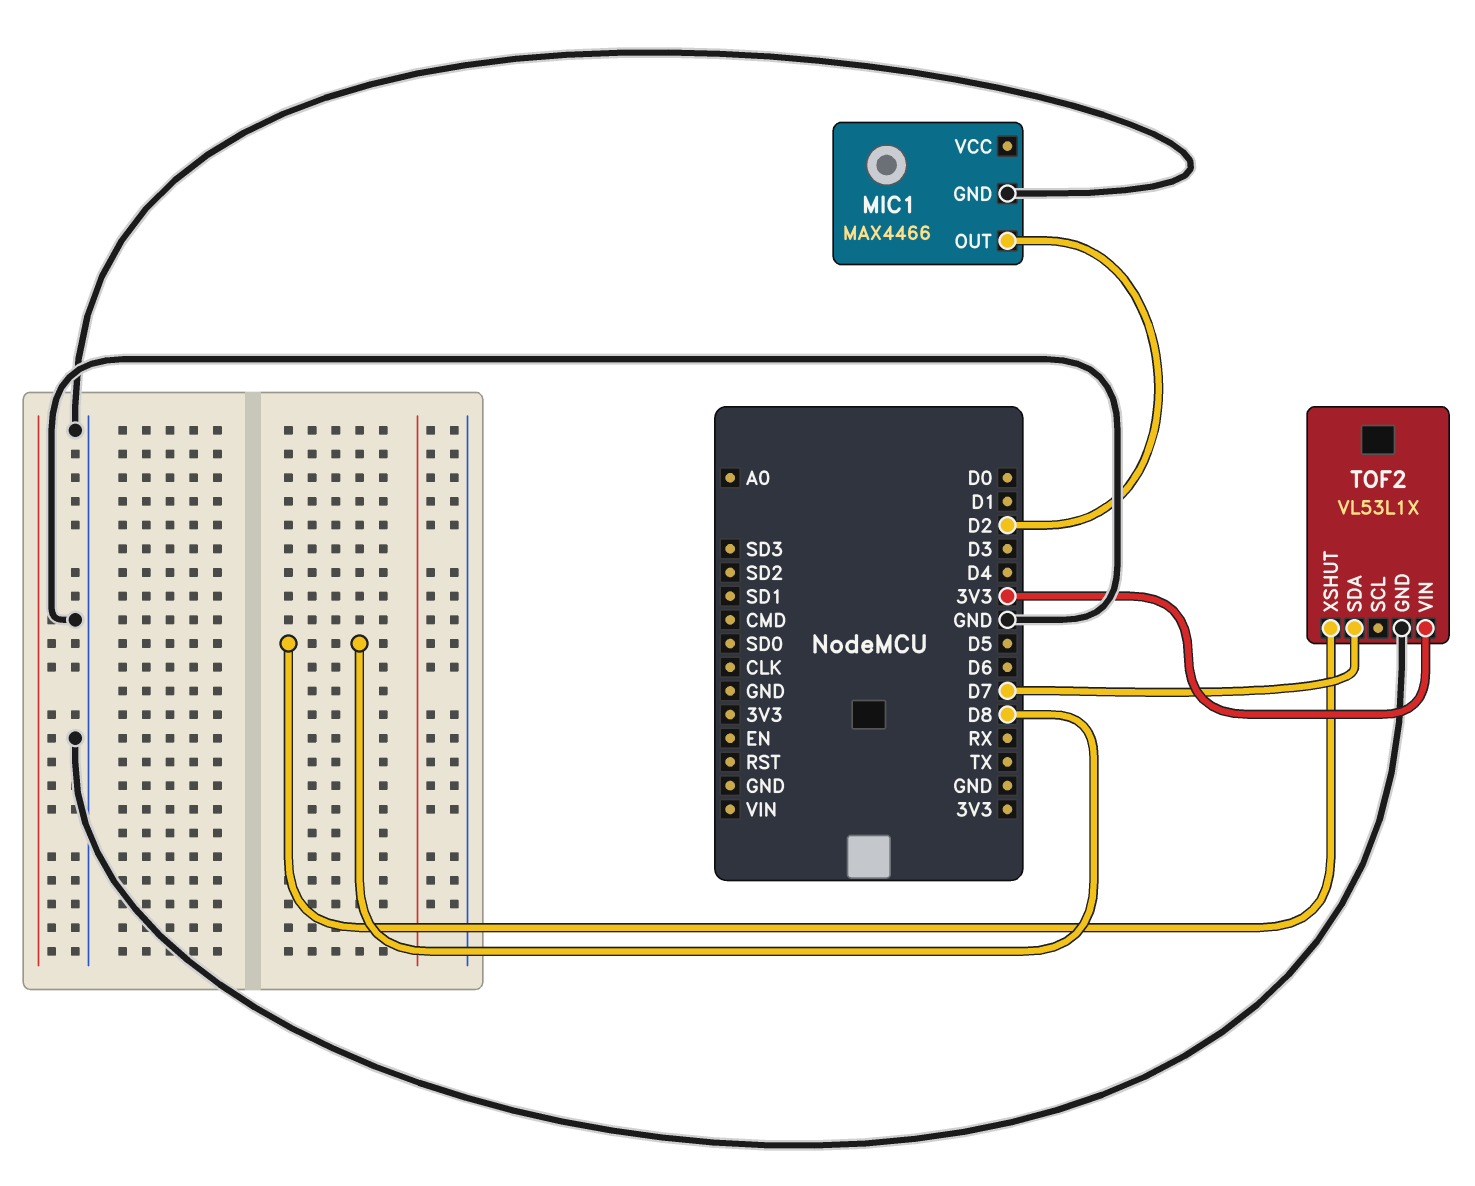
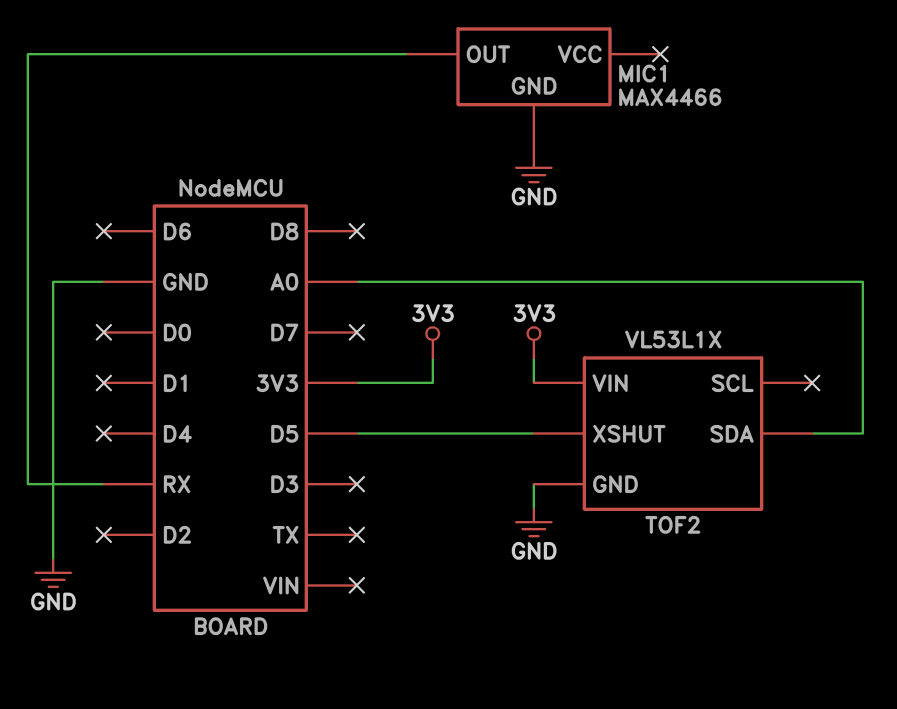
MIC1 pin OUT: D2 -> RX
TOF2 pin SDA: D7 -> A0
TOF2 pin XSHUT: D8 -> D5

